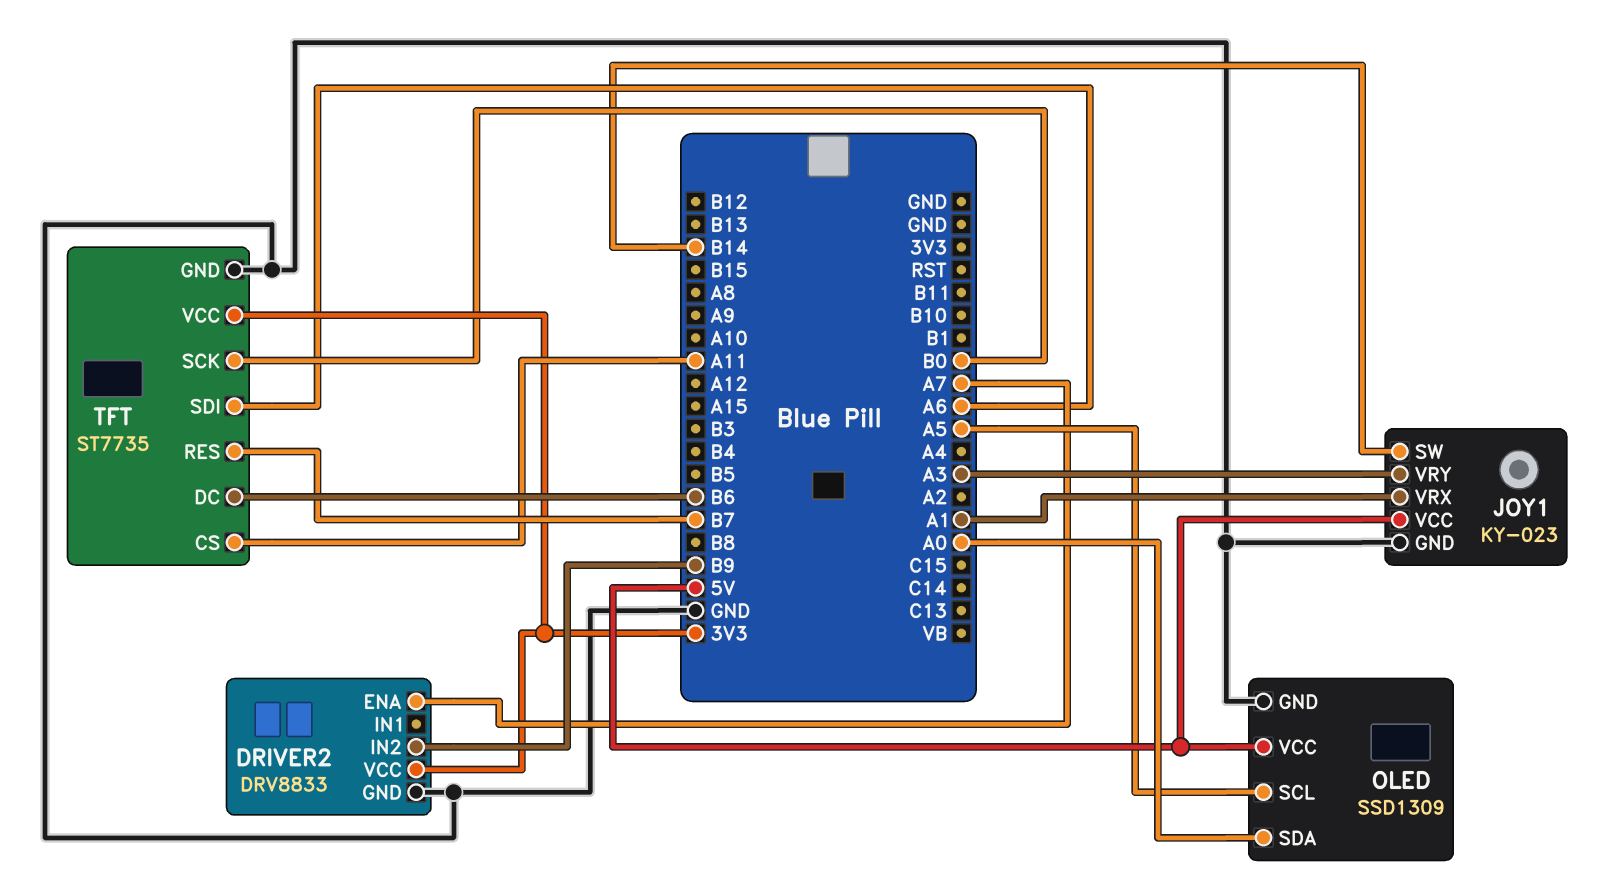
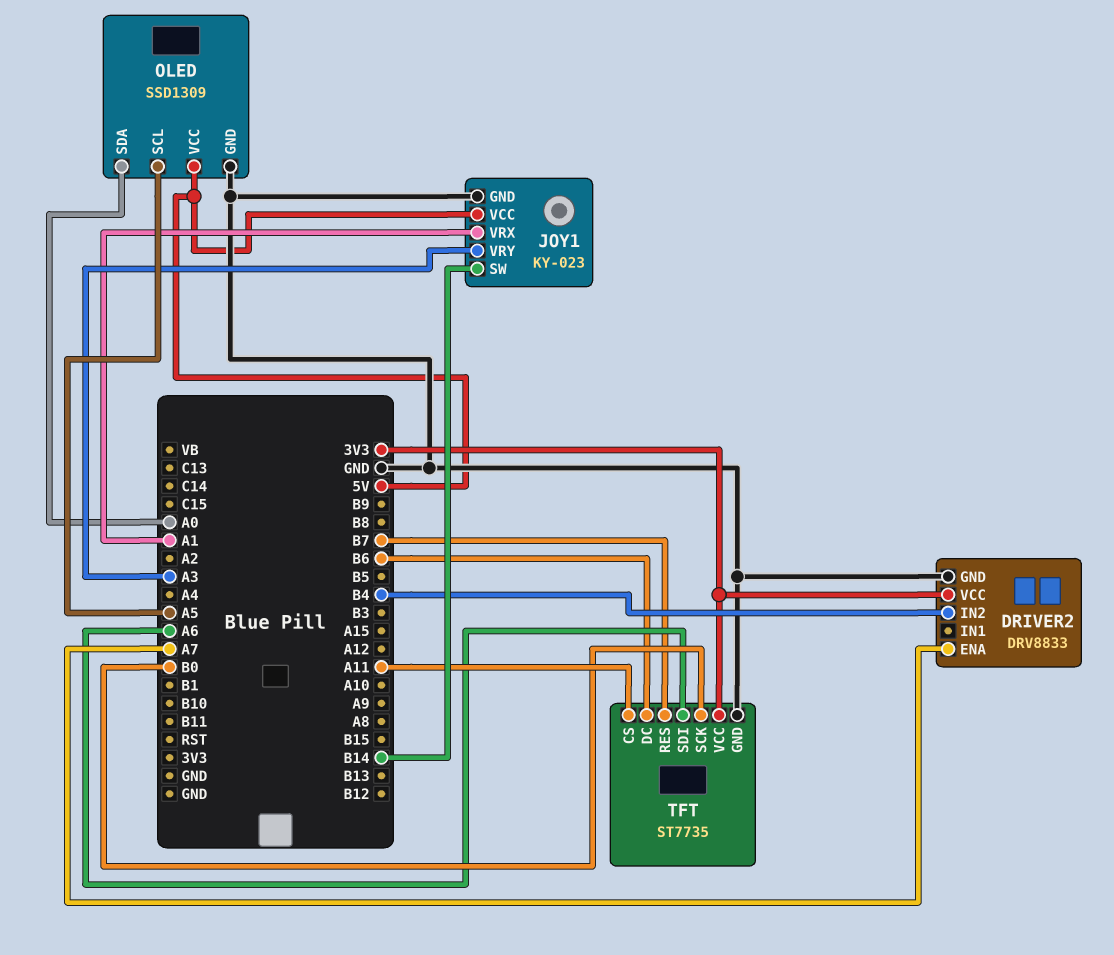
DRIVER2 pin IN2: B9 -> B4

